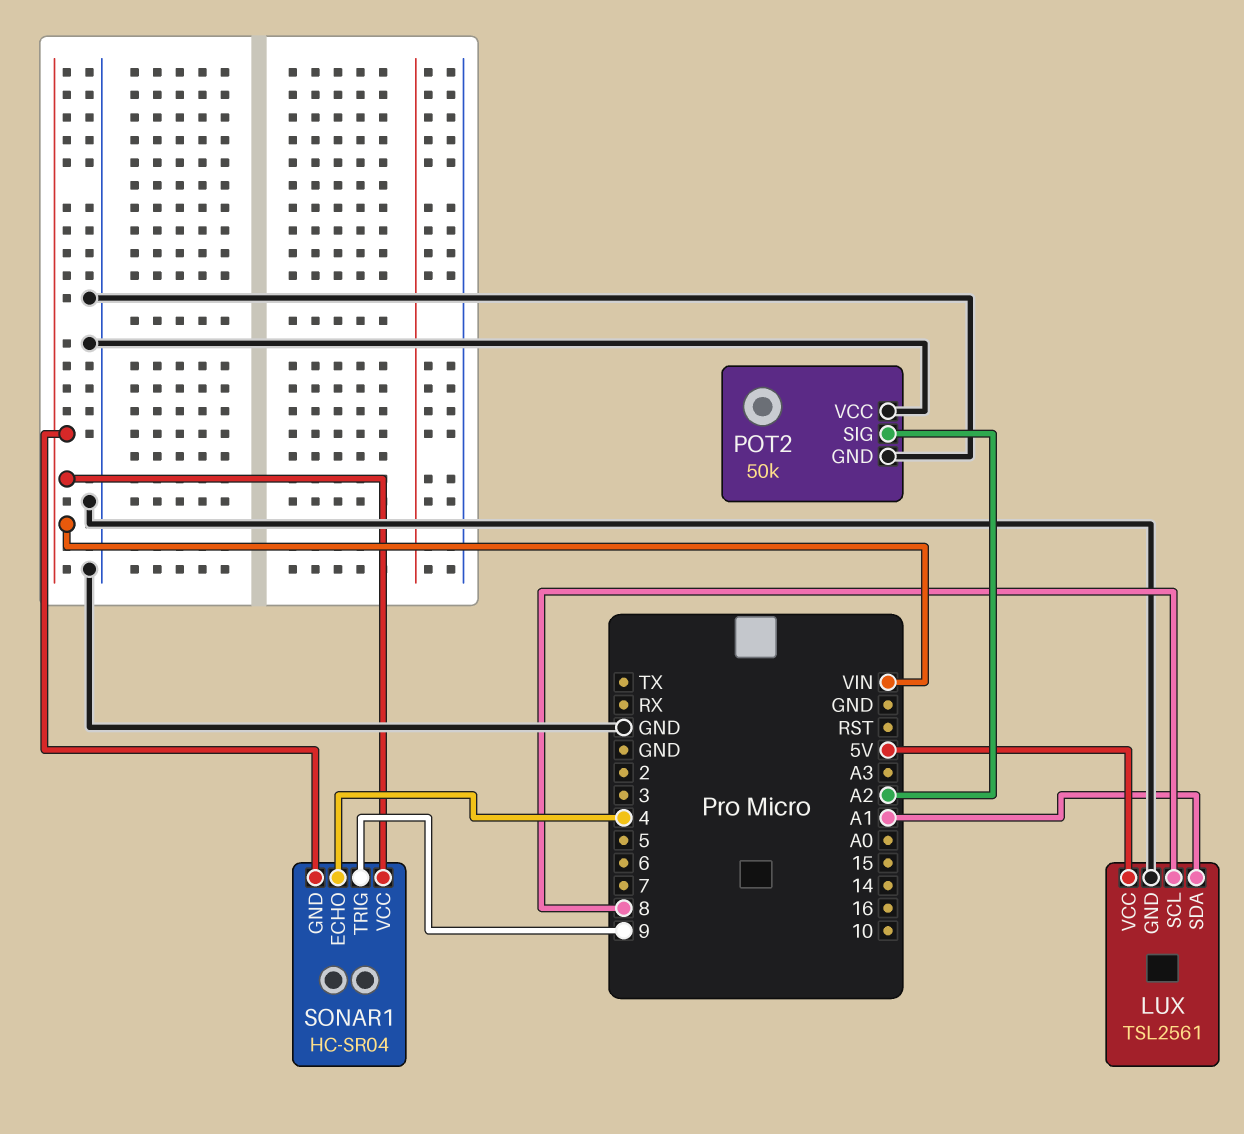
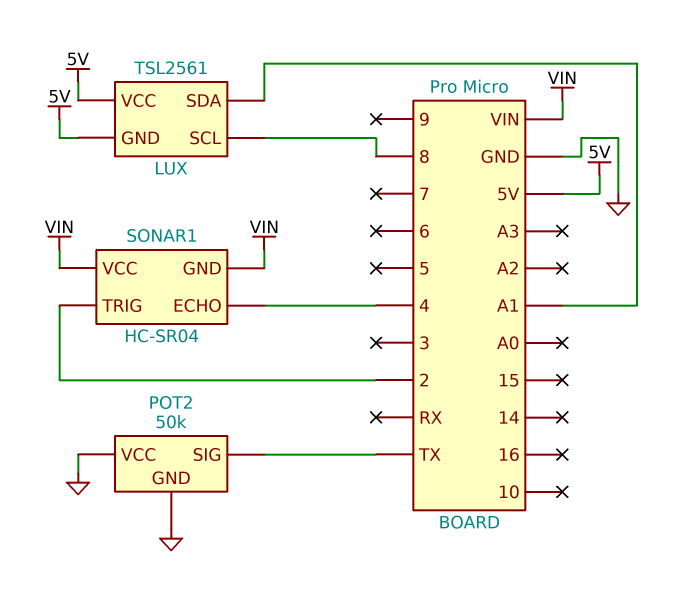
LUX pin GND: GND -> 5V
POT2 pin SIG: A2 -> TX
SONAR1 pin TRIG: 9 -> 2

